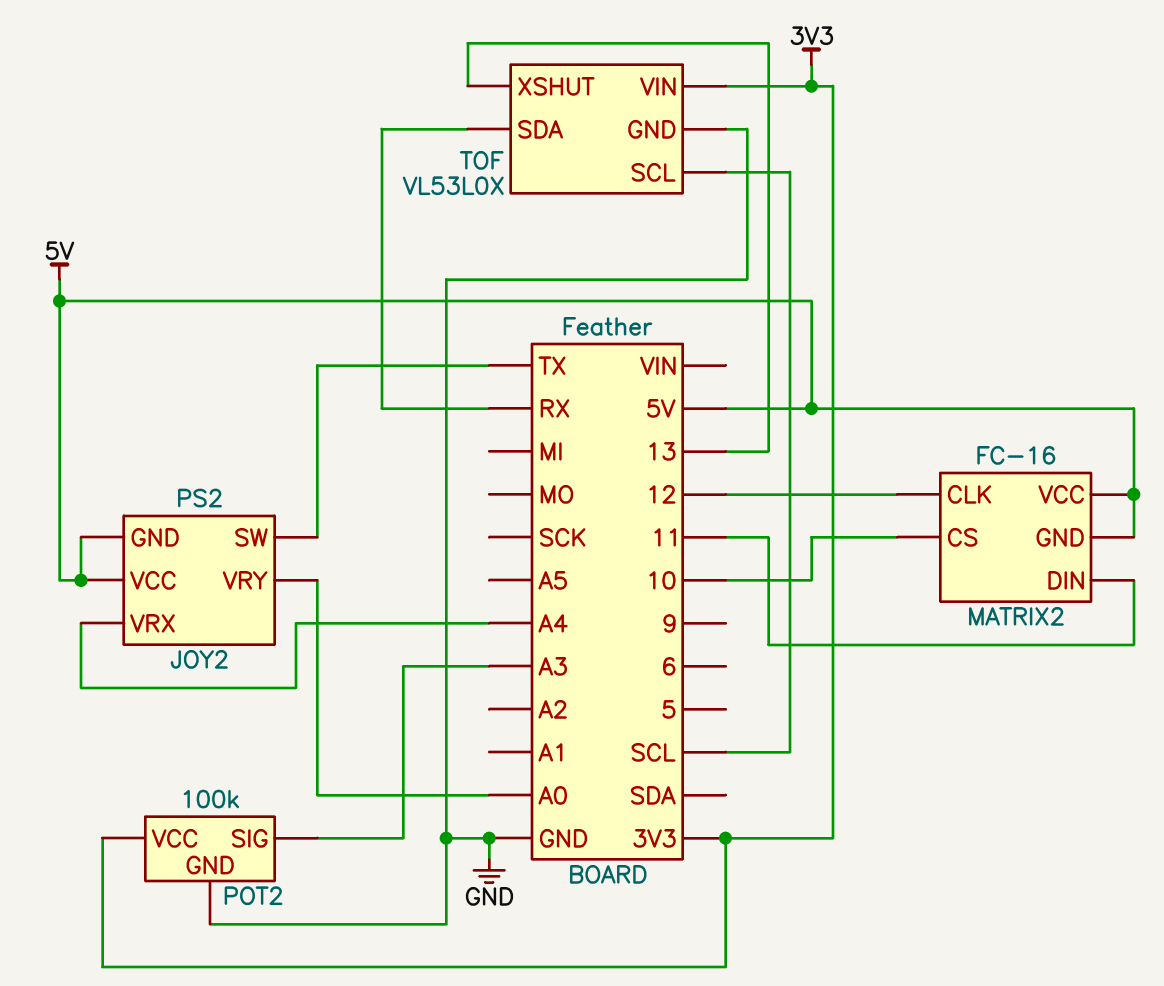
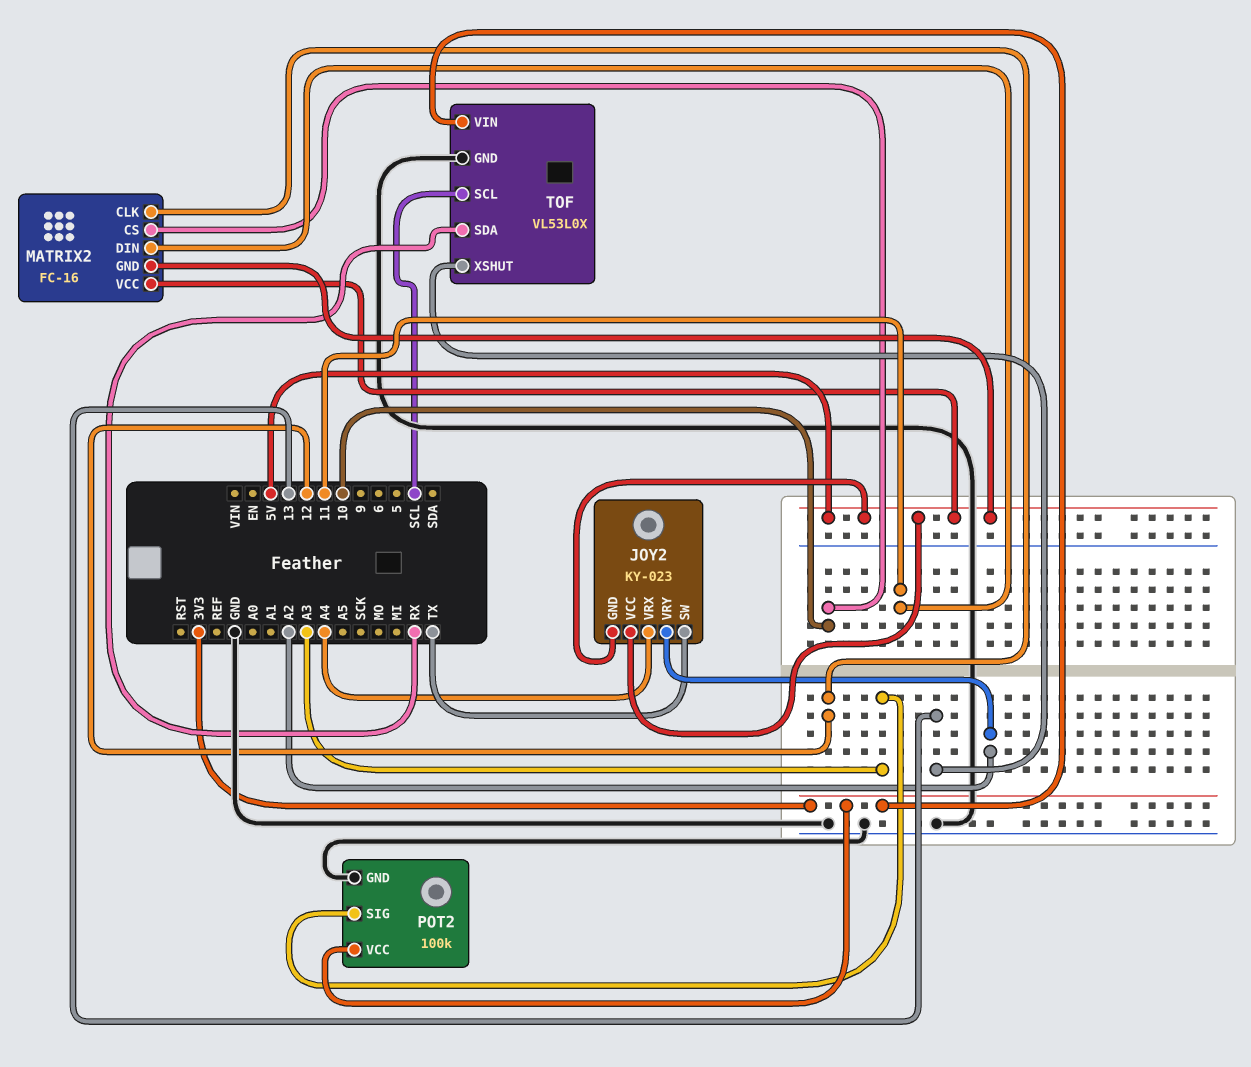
JOY2: PS2 -> KY-023
JOY2 pin VRY: A0 -> A2

